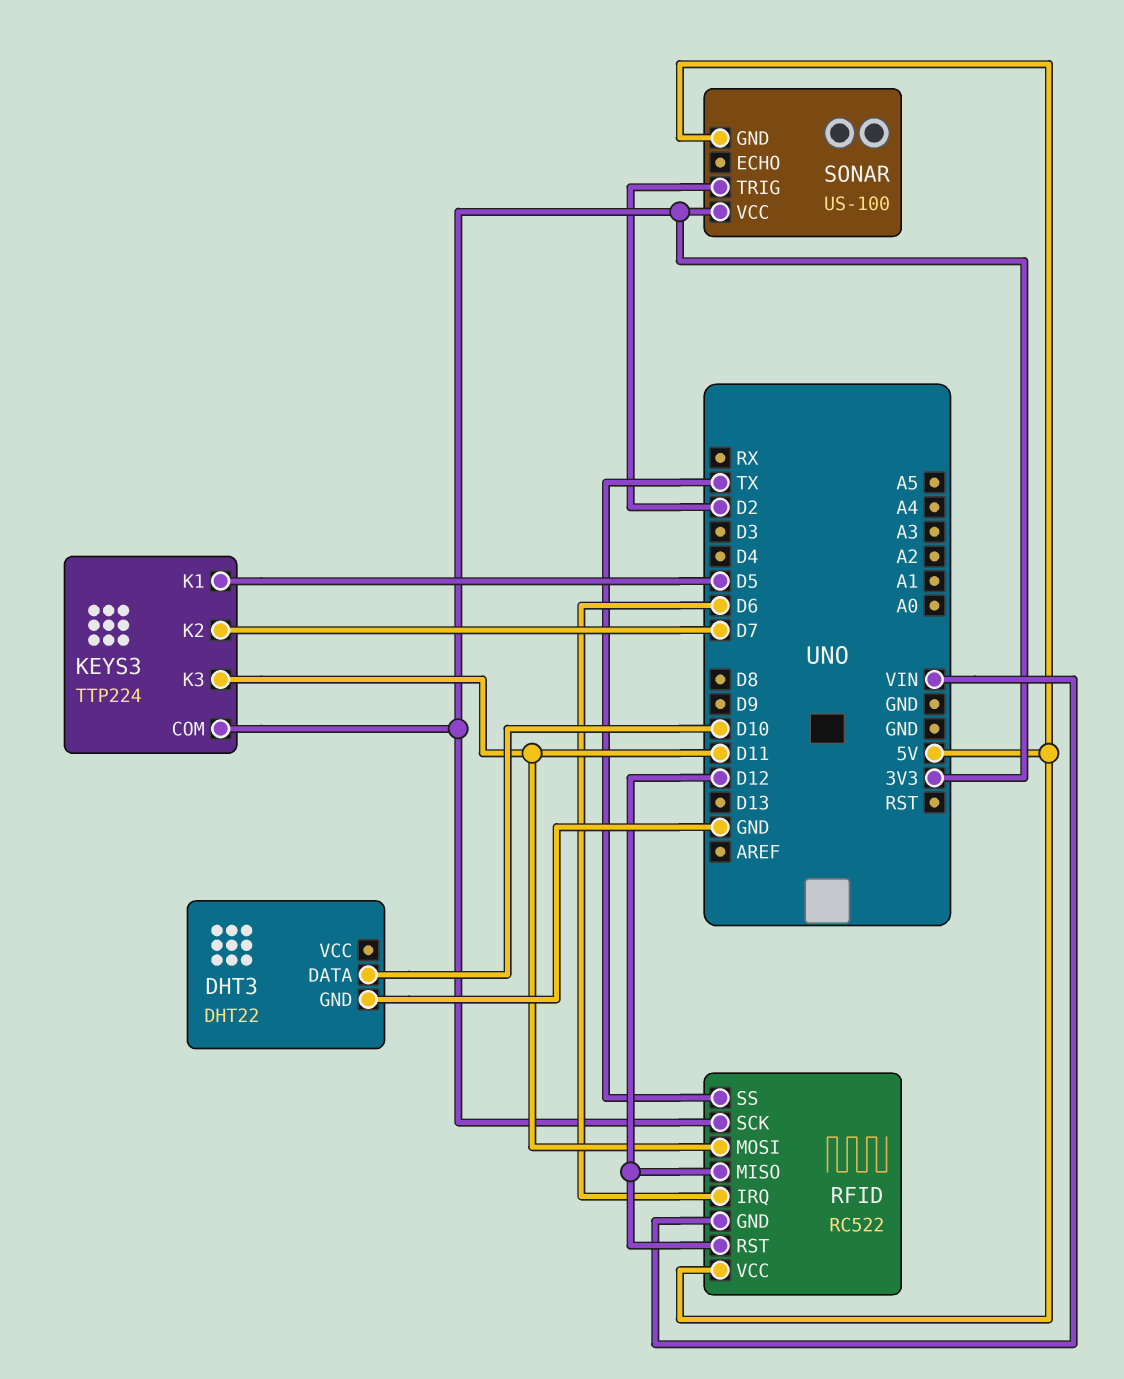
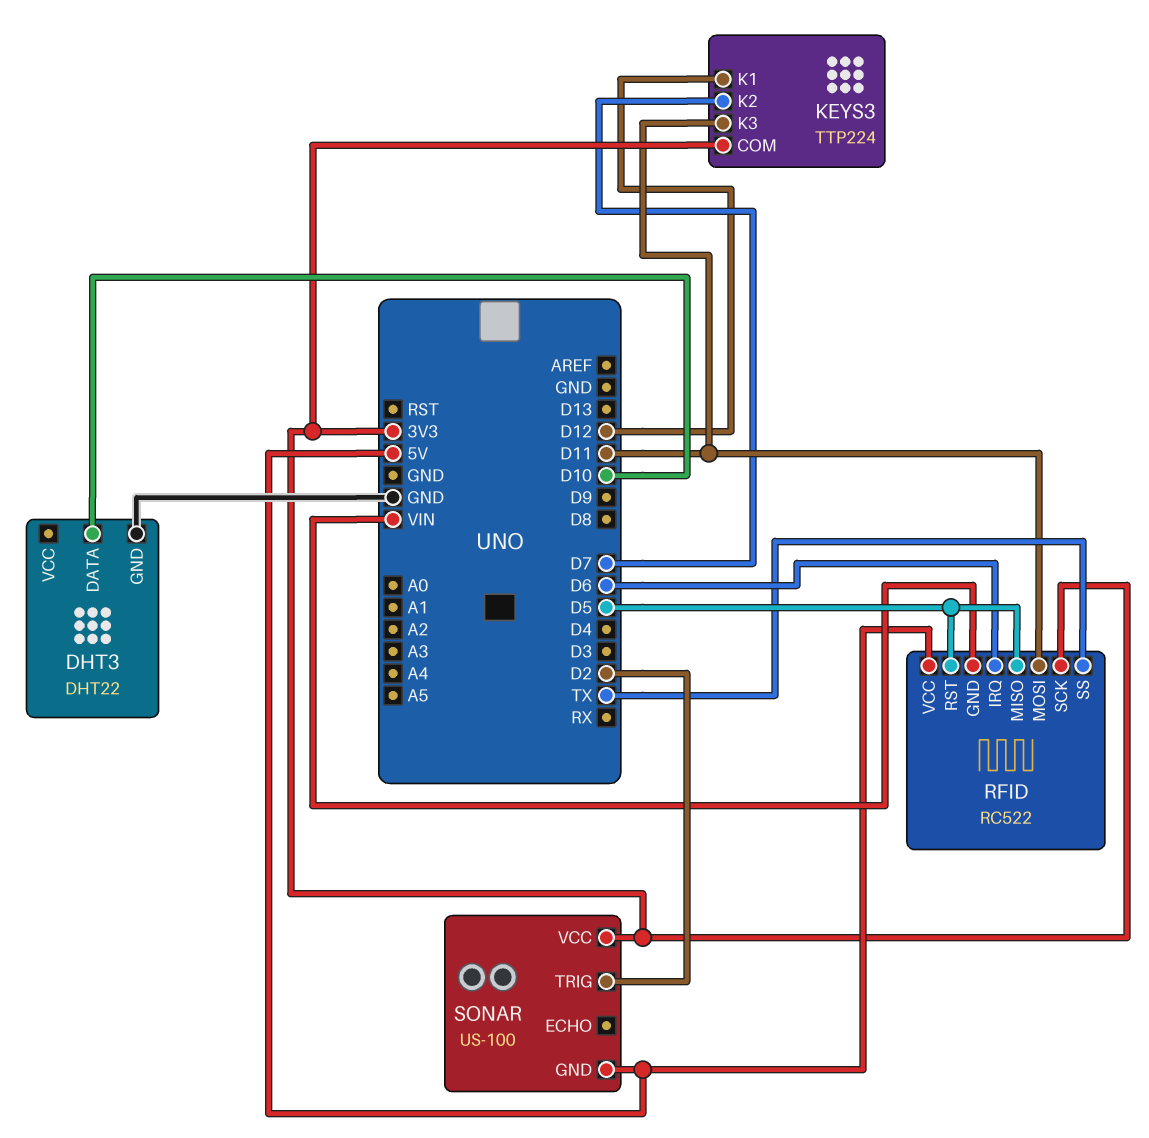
KEYS3 pin K1: D5 -> D12
RFID pin MISO: D12 -> D5
RFID pin RST: D12 -> D5

